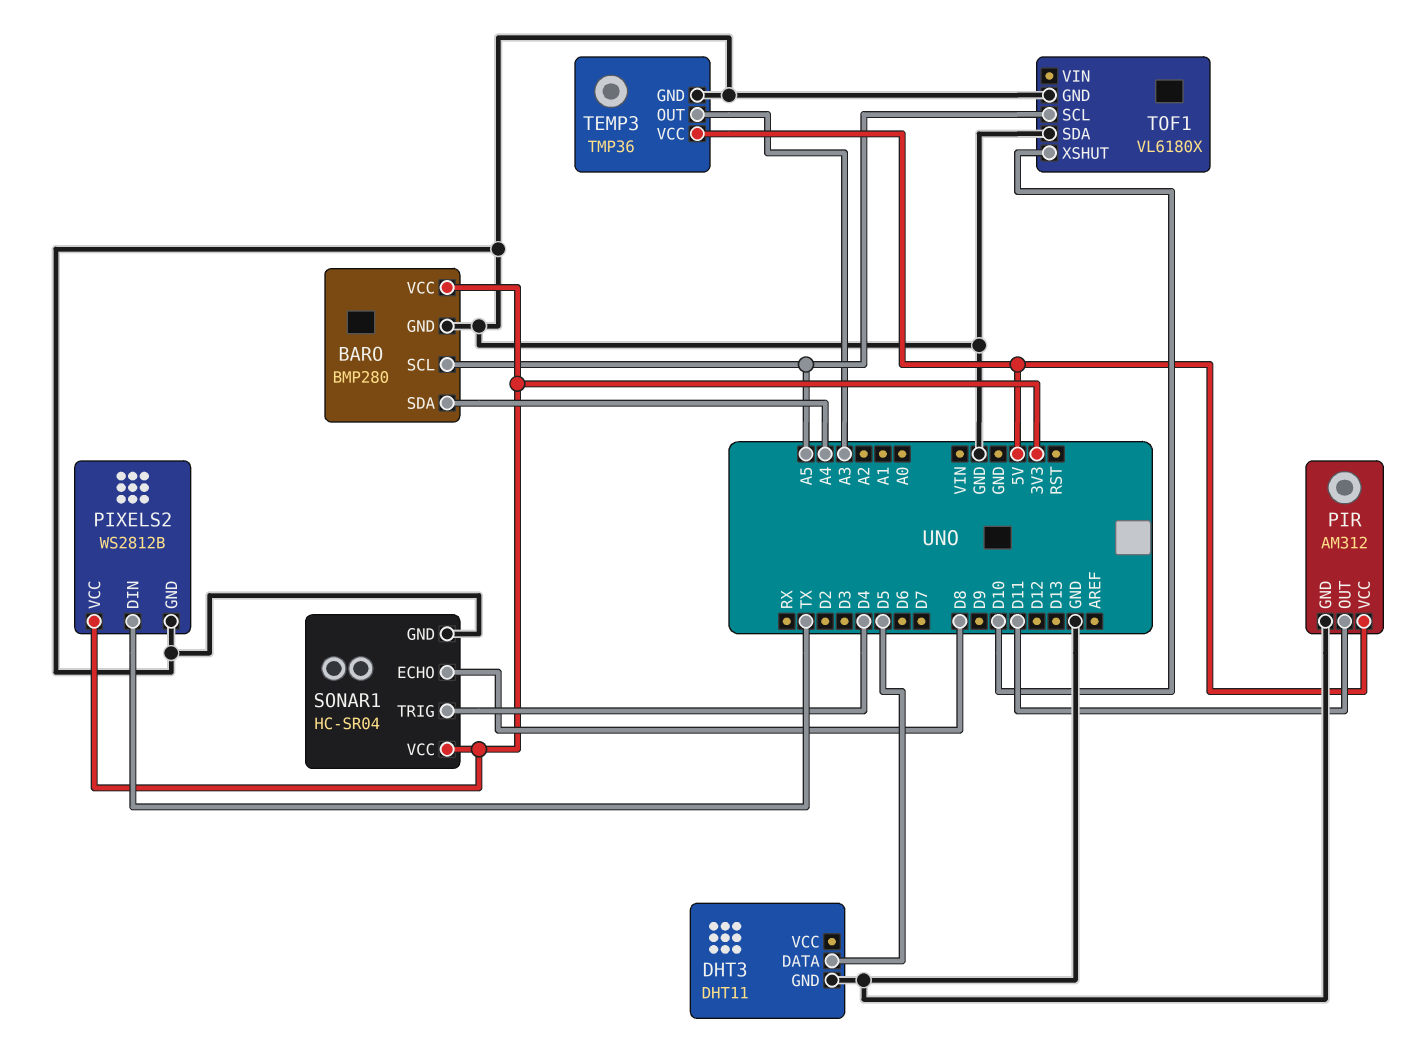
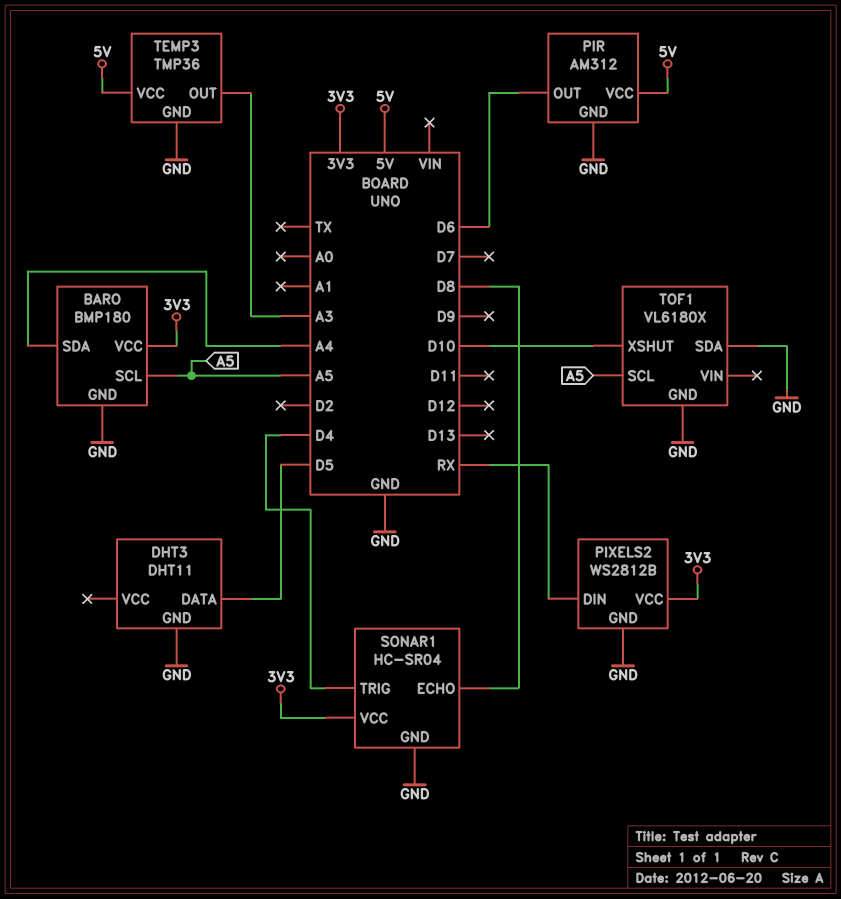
BARO: BMP280 -> BMP180
PIR pin OUT: D11 -> D6
PIXELS2 pin DIN: TX -> RX

